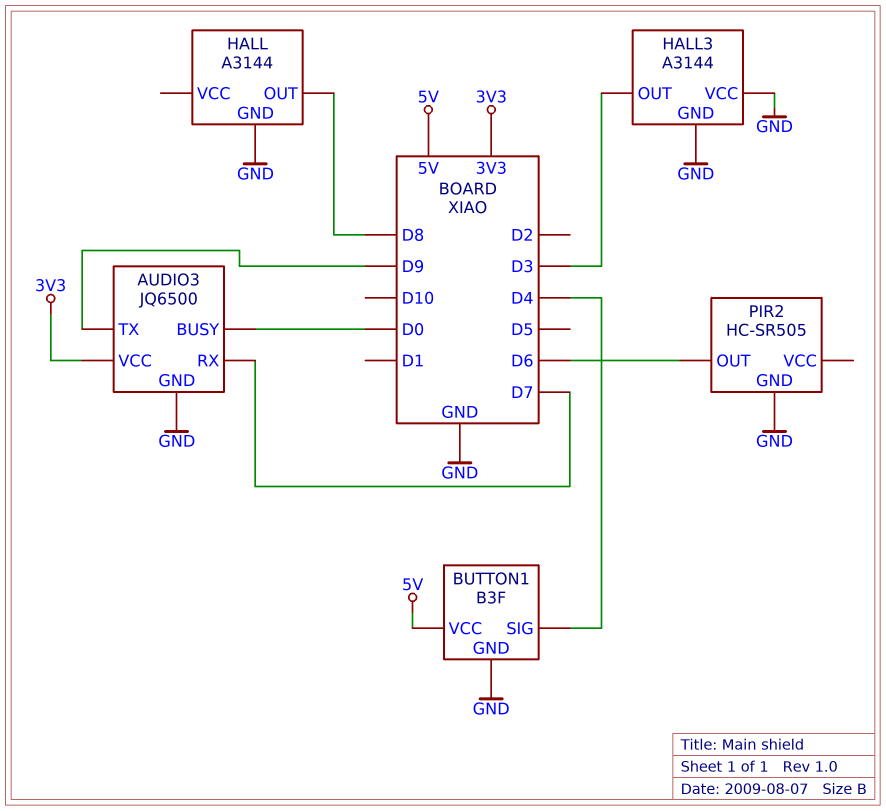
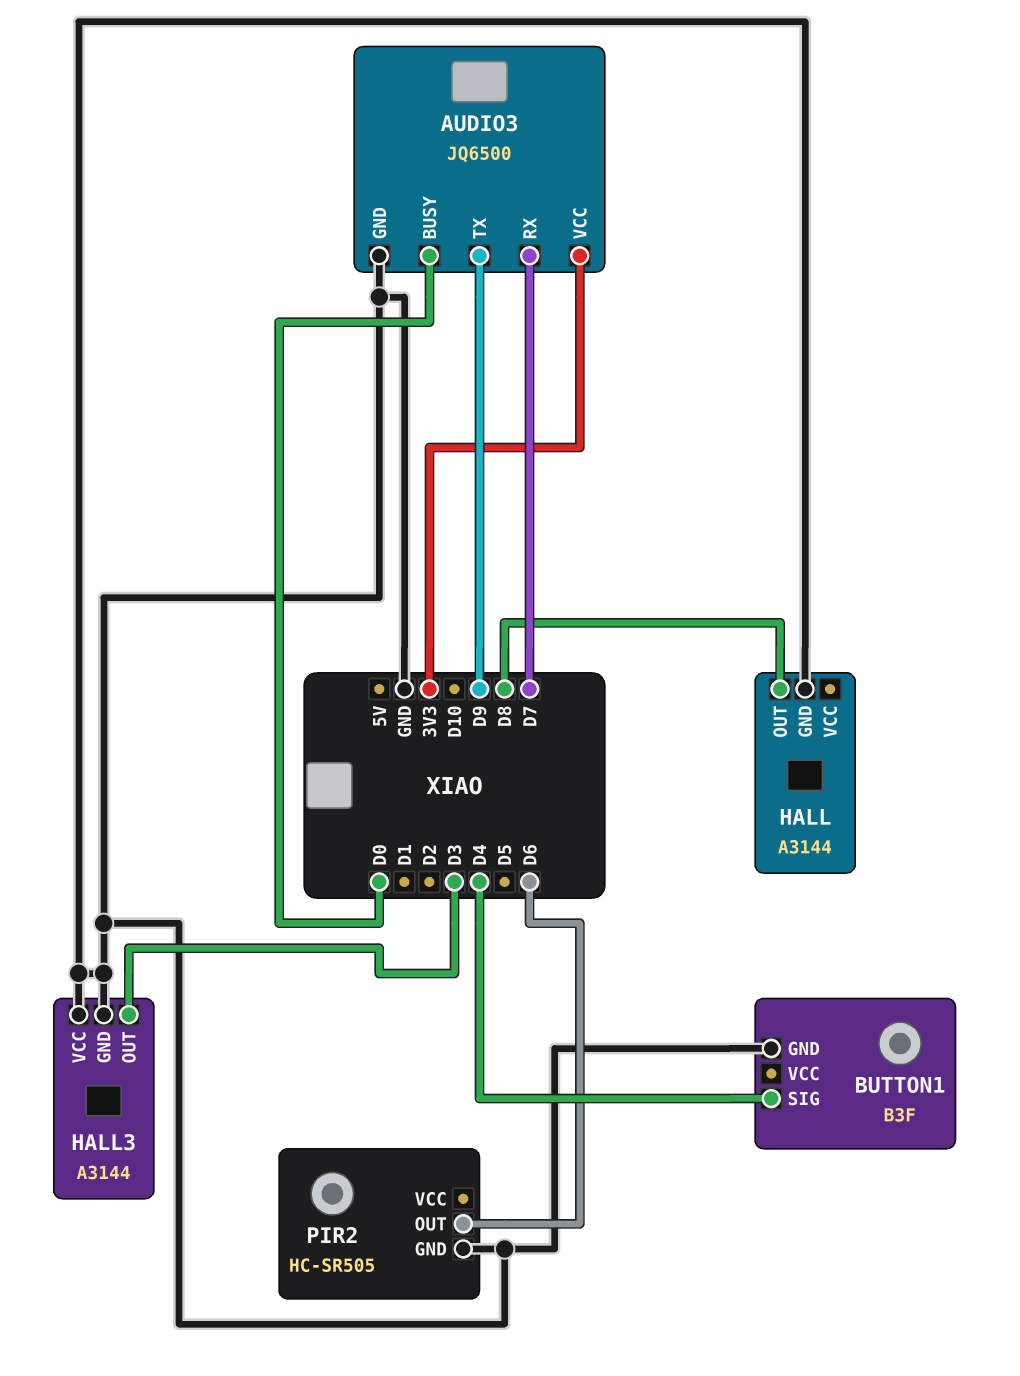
BUTTON1 pin VCC: 5V -> none

